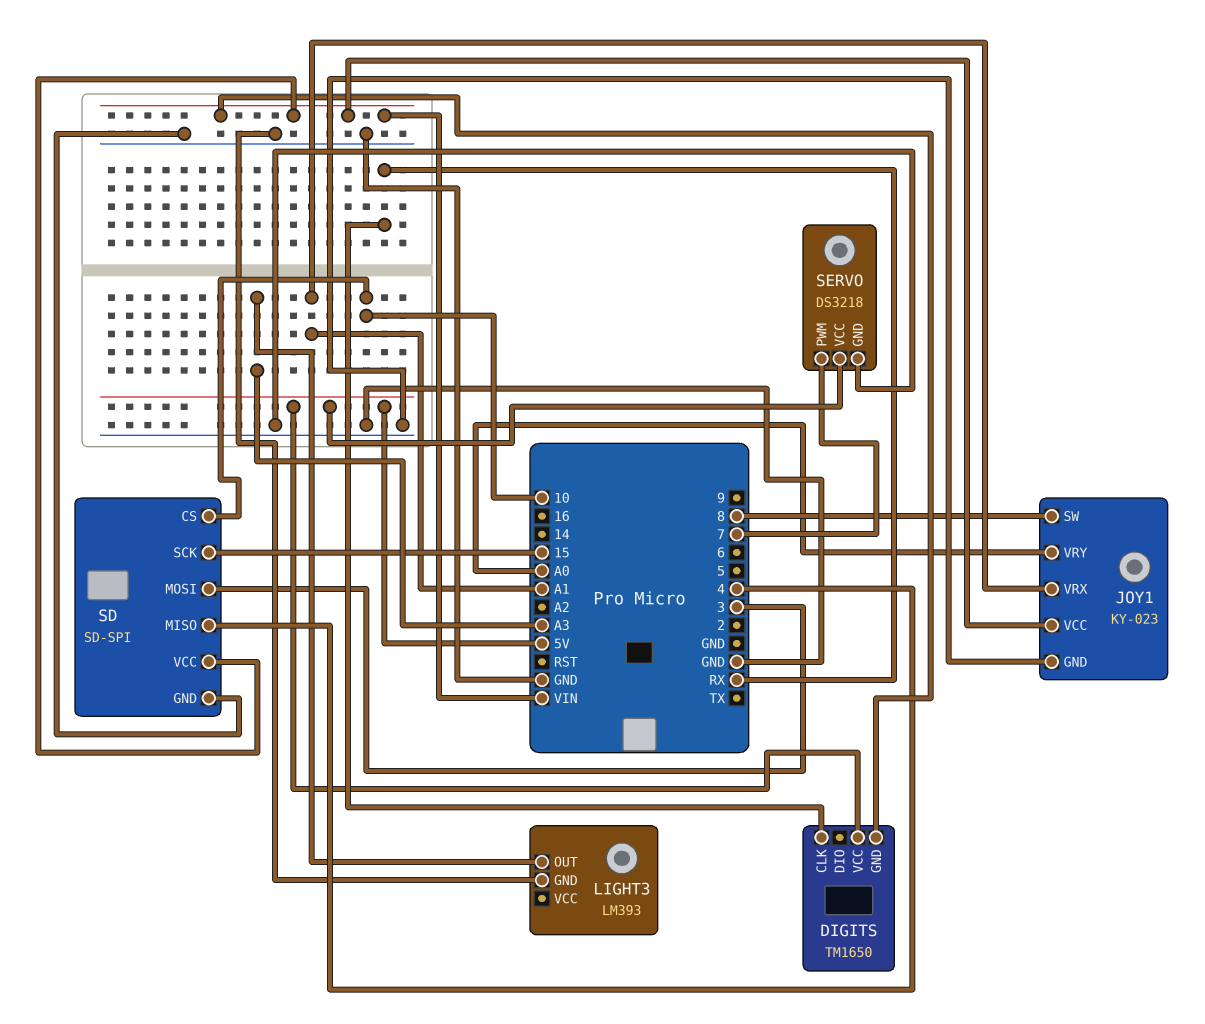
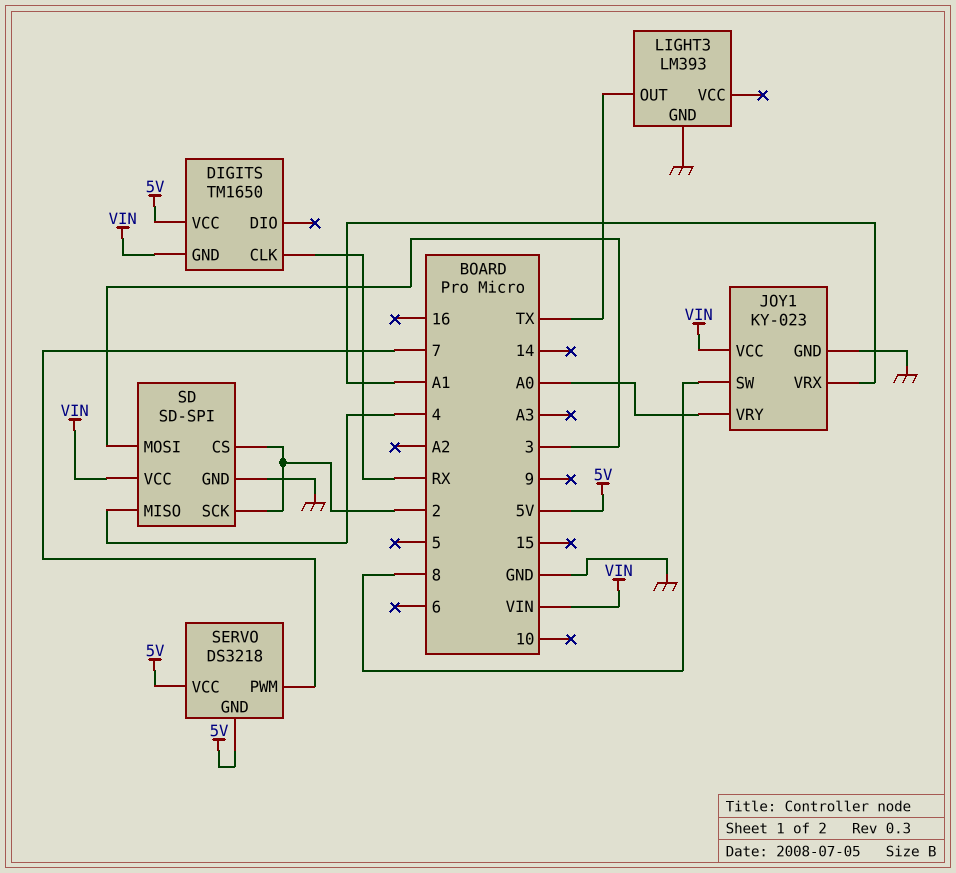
LIGHT3 pin OUT: A3 -> TX
SD pin CS: 10 -> 2
SD pin SCK: 15 -> 2
SERVO pin GND: GND -> 5V

